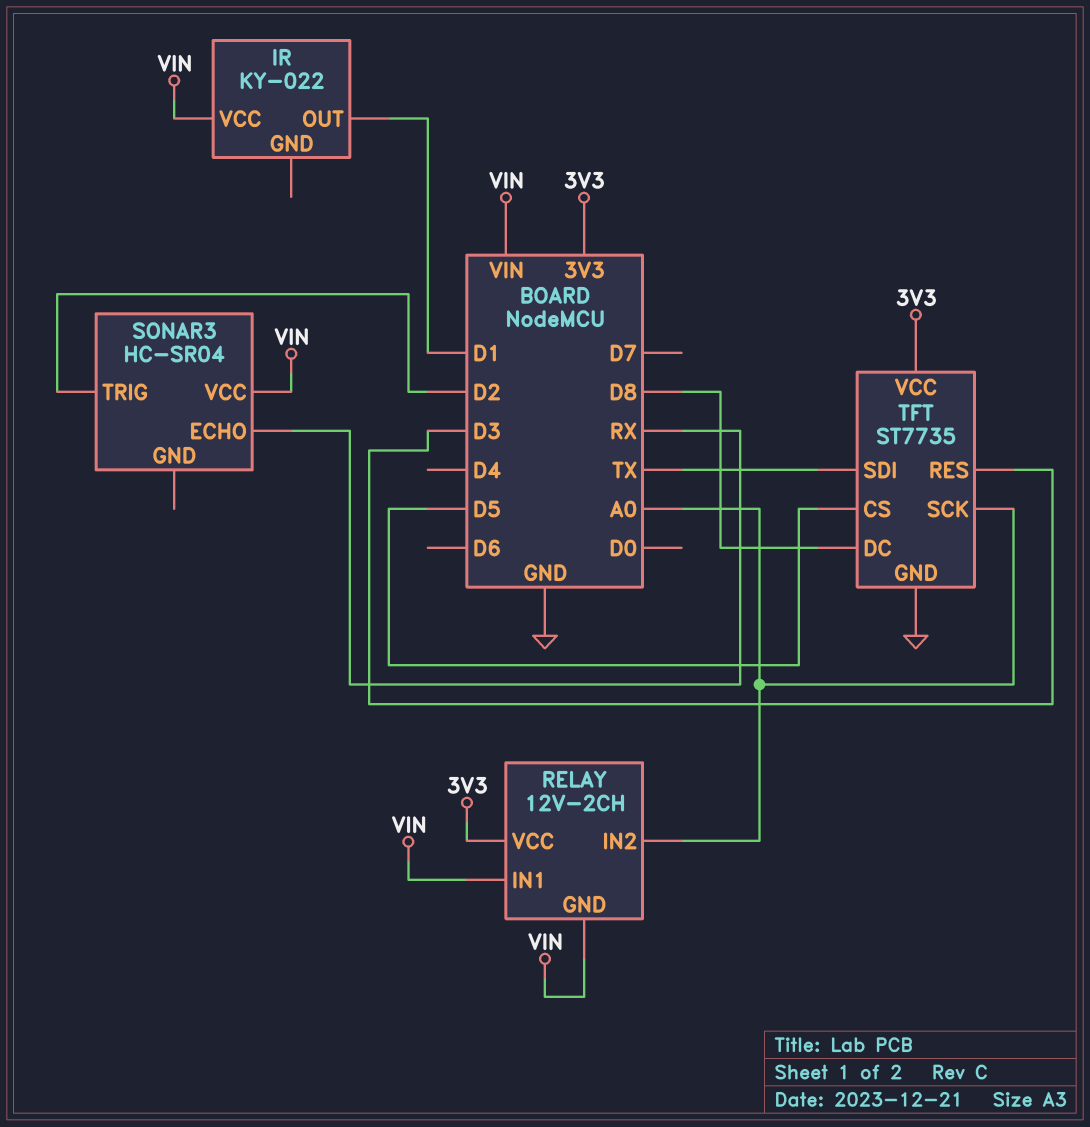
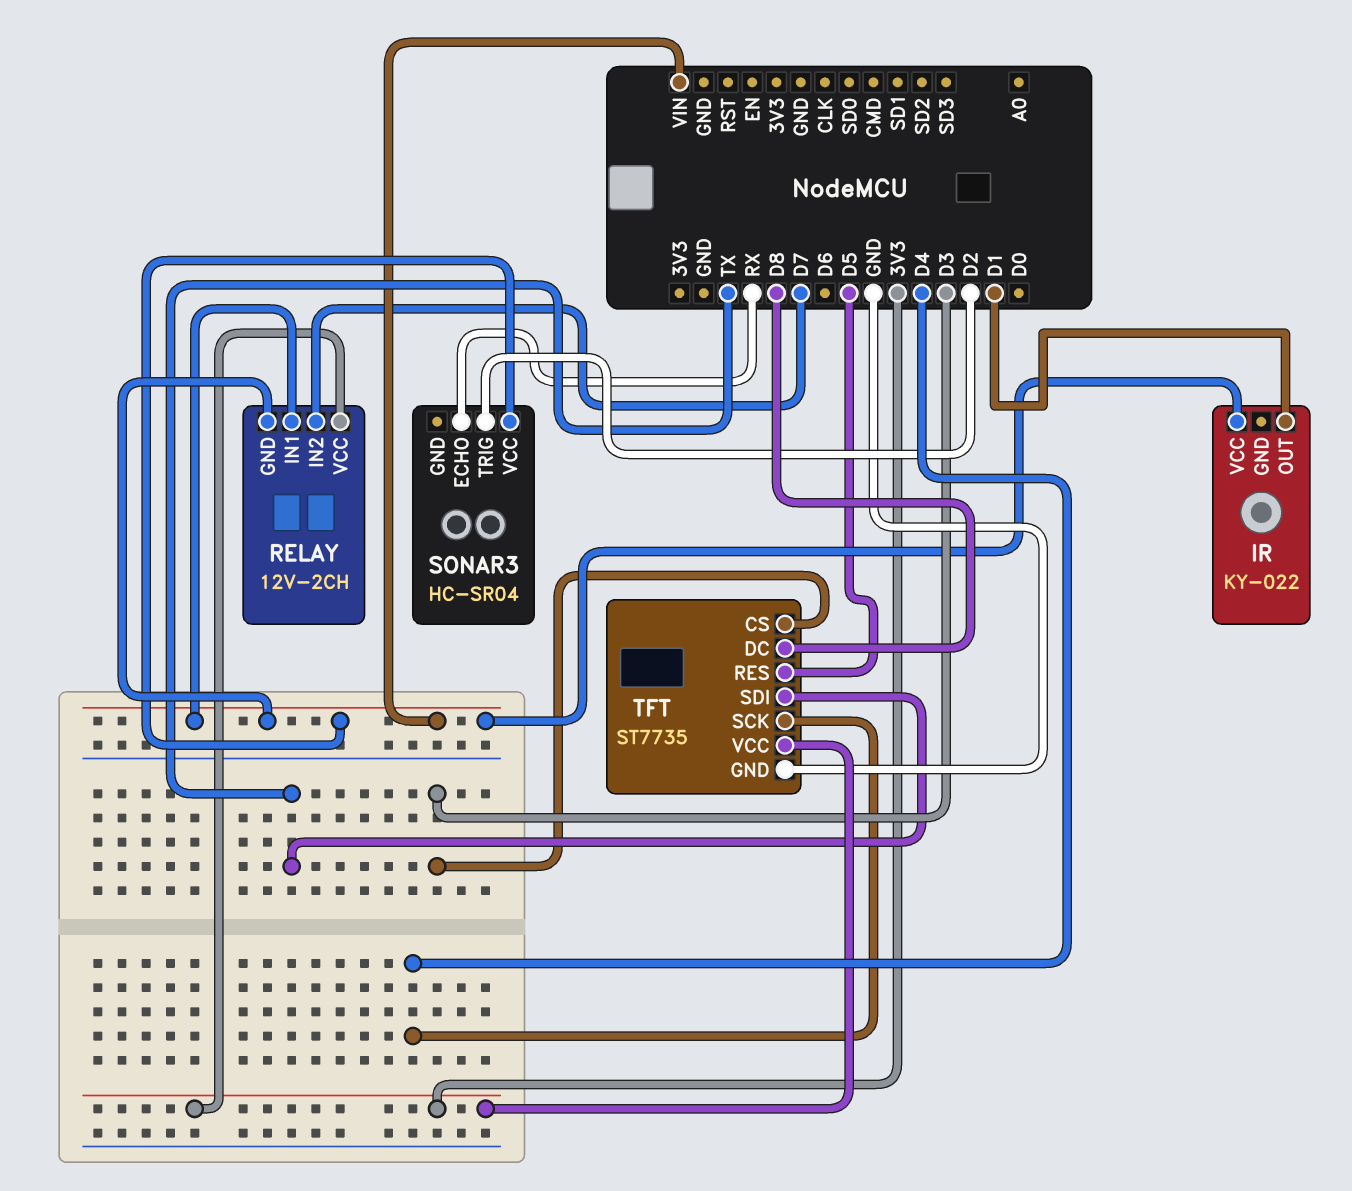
RELAY pin IN2: A0 -> D7
TFT pin CS: D5 -> D3
TFT pin RES: D3 -> D5
TFT pin SCK: A0 -> D4

